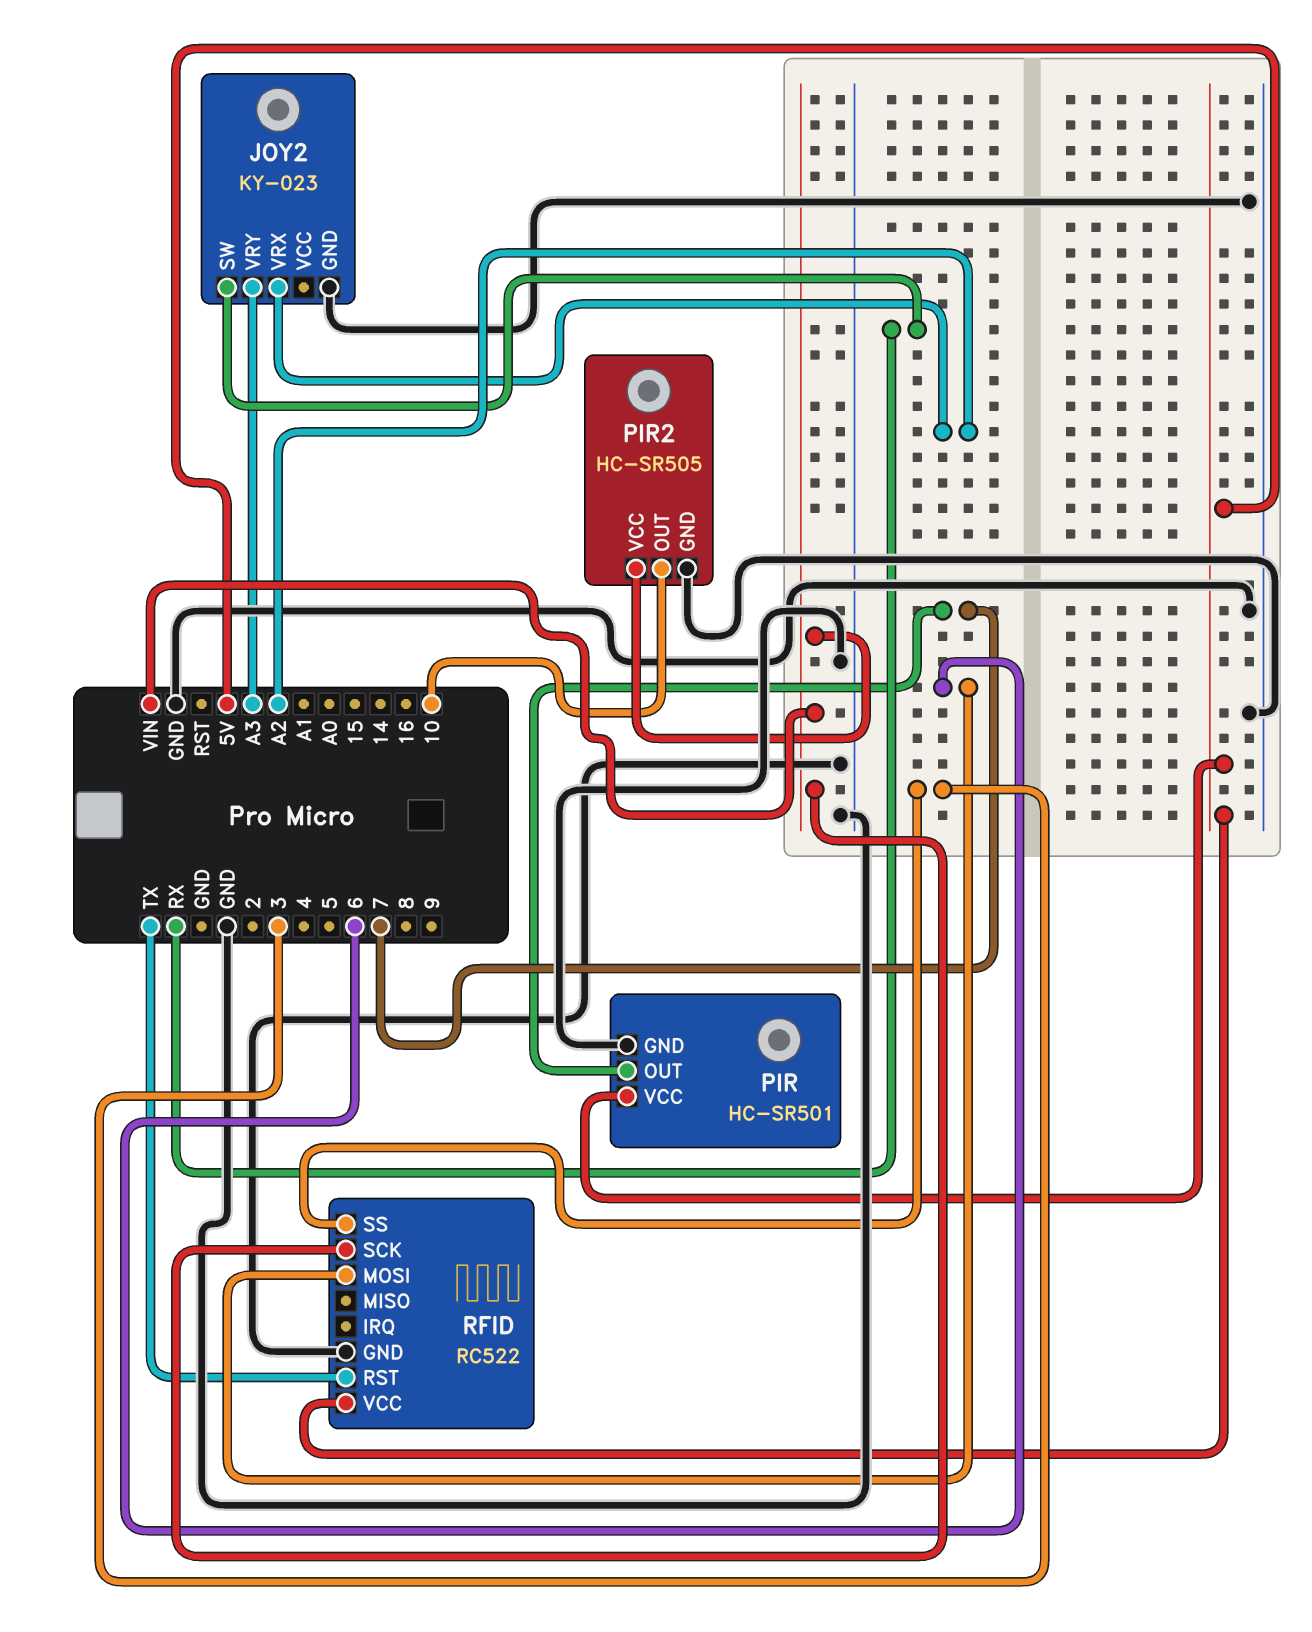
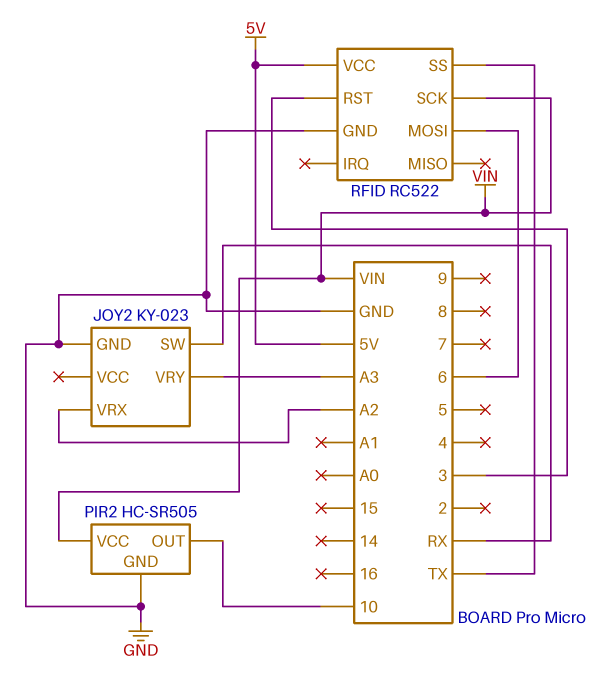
PIR: HC-SR501 -> none
PIR pin GND: GND -> none
PIR pin OUT: 7 -> none
PIR pin VCC: 5V -> none
RFID pin RST: TX -> 3
RFID pin SS: 3 -> TX

